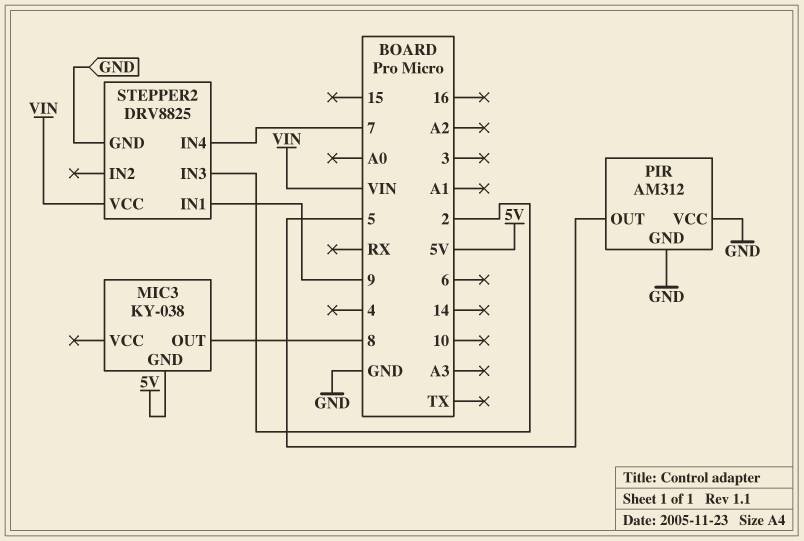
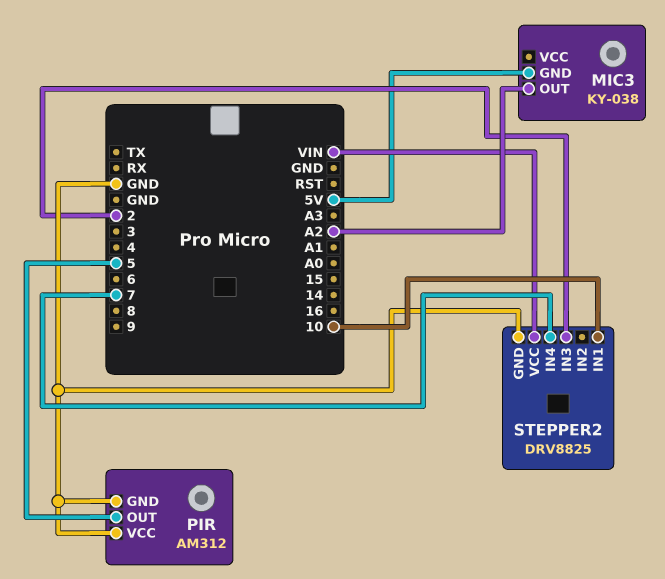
MIC3 pin OUT: 8 -> A2
STEPPER2 pin IN1: 9 -> 10

